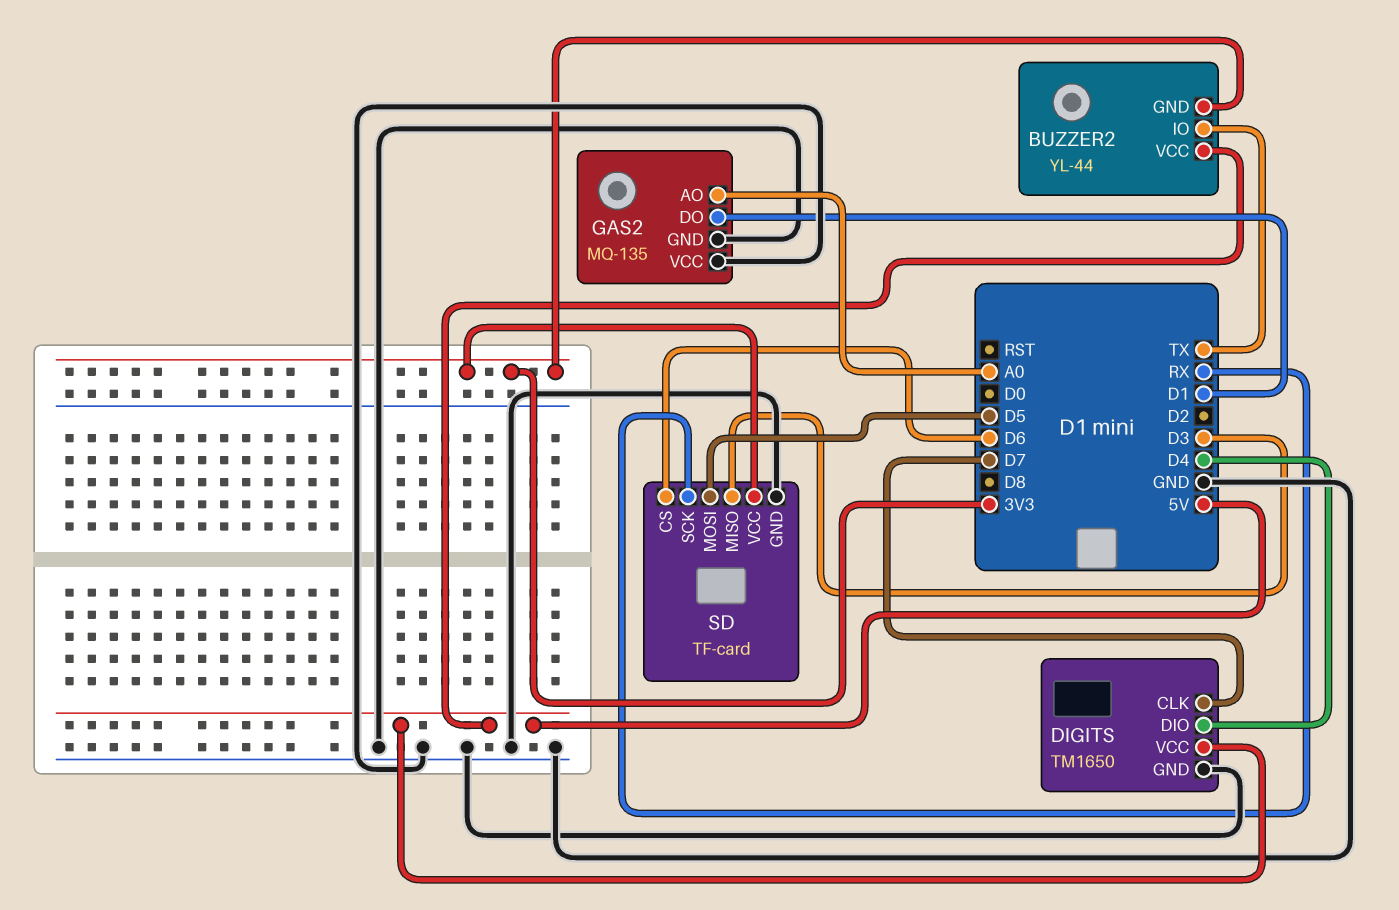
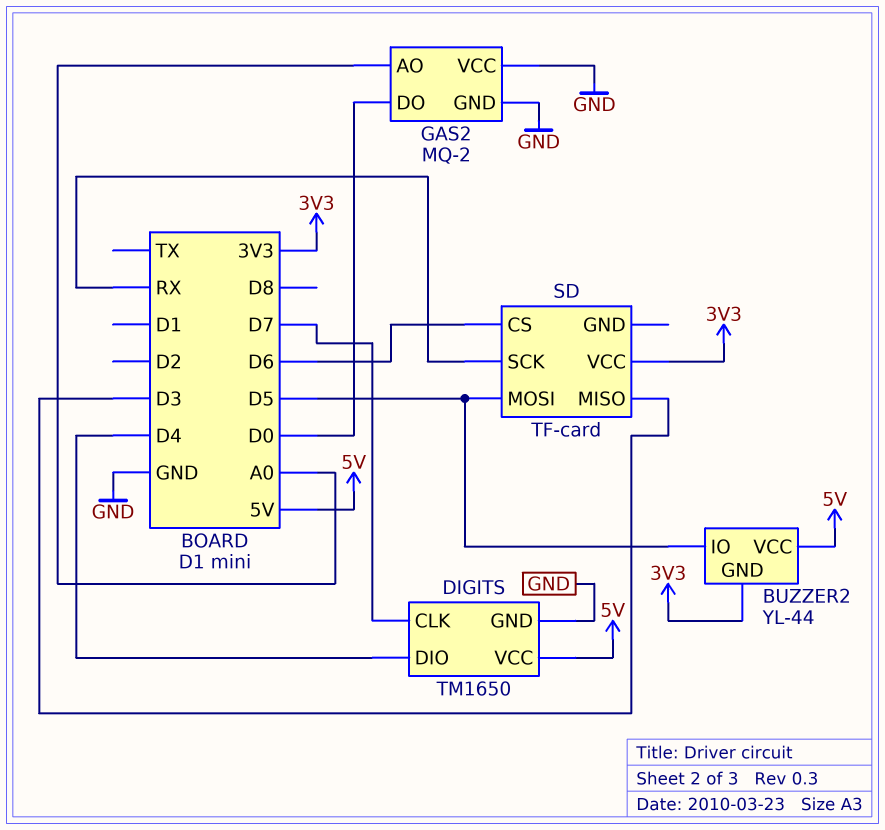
BUZZER2 pin IO: TX -> D5
GAS2: MQ-135 -> MQ-2
GAS2 pin DO: D1 -> D0
SD pin GND: GND -> none

